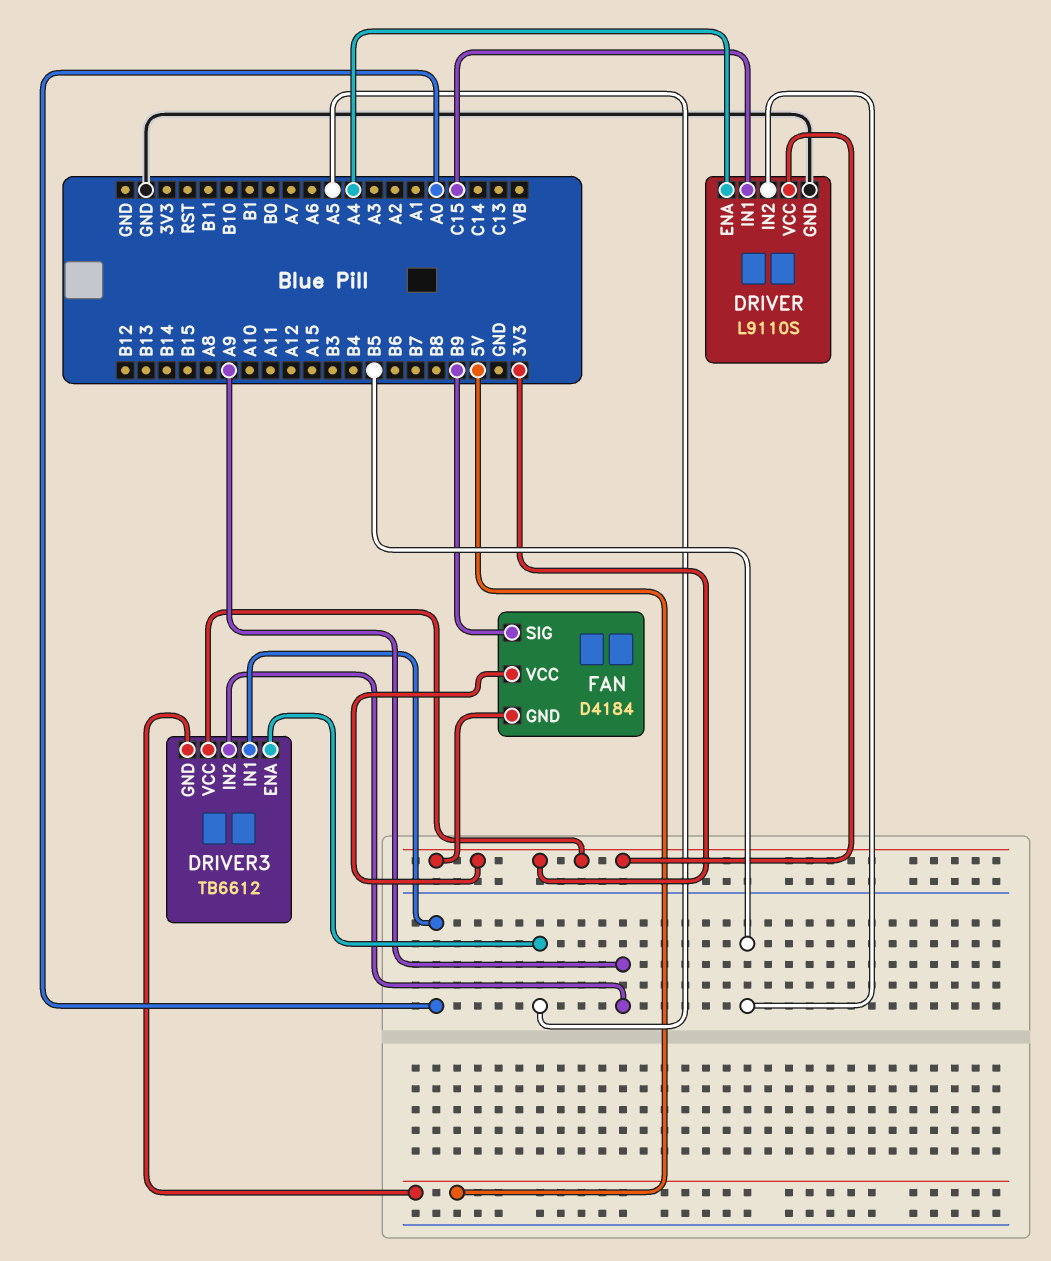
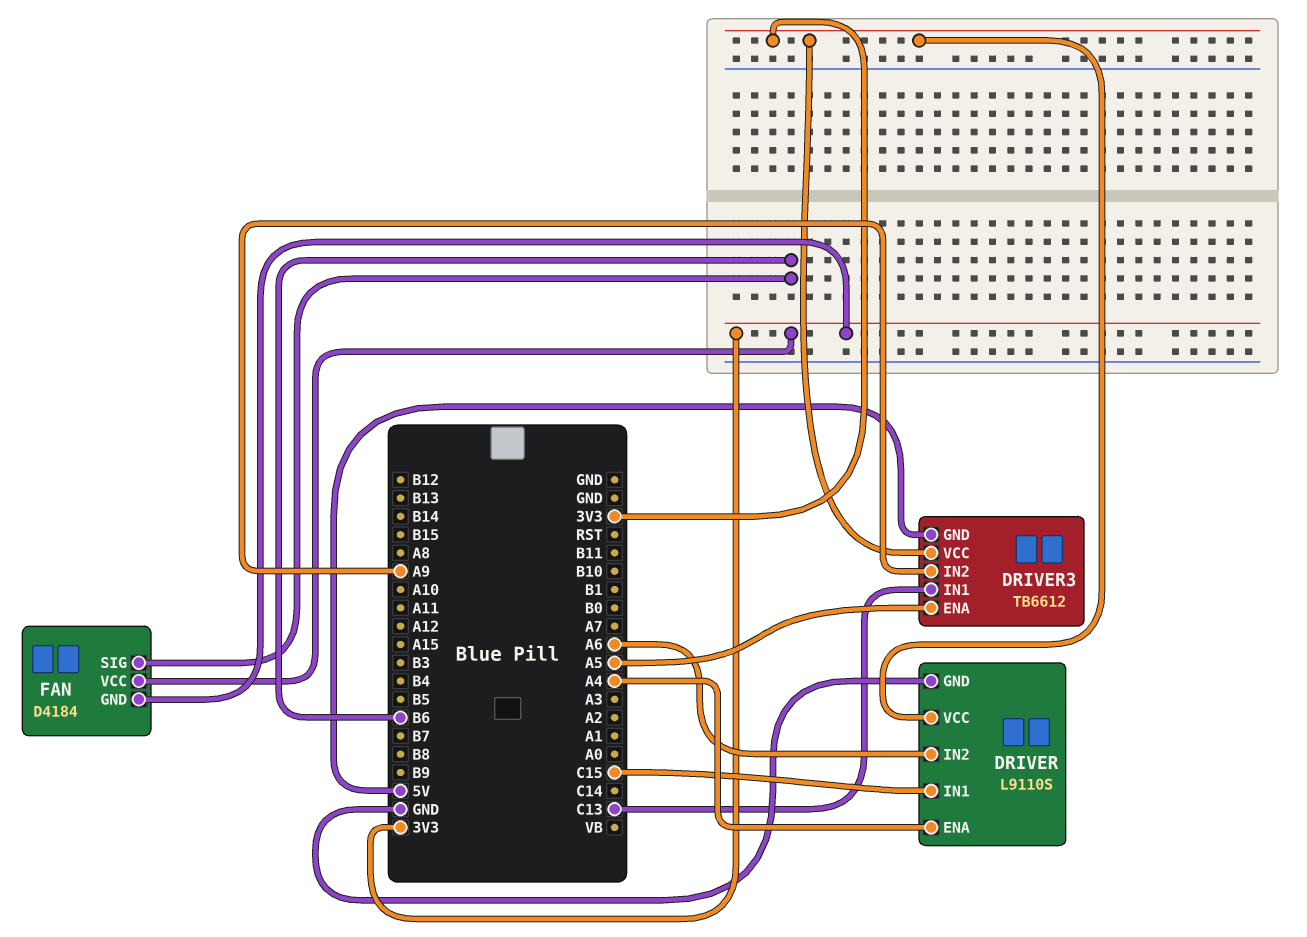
DRIVER pin IN2: B5 -> A6
DRIVER3 pin IN1: A0 -> C13
FAN pin SIG: B9 -> B6

